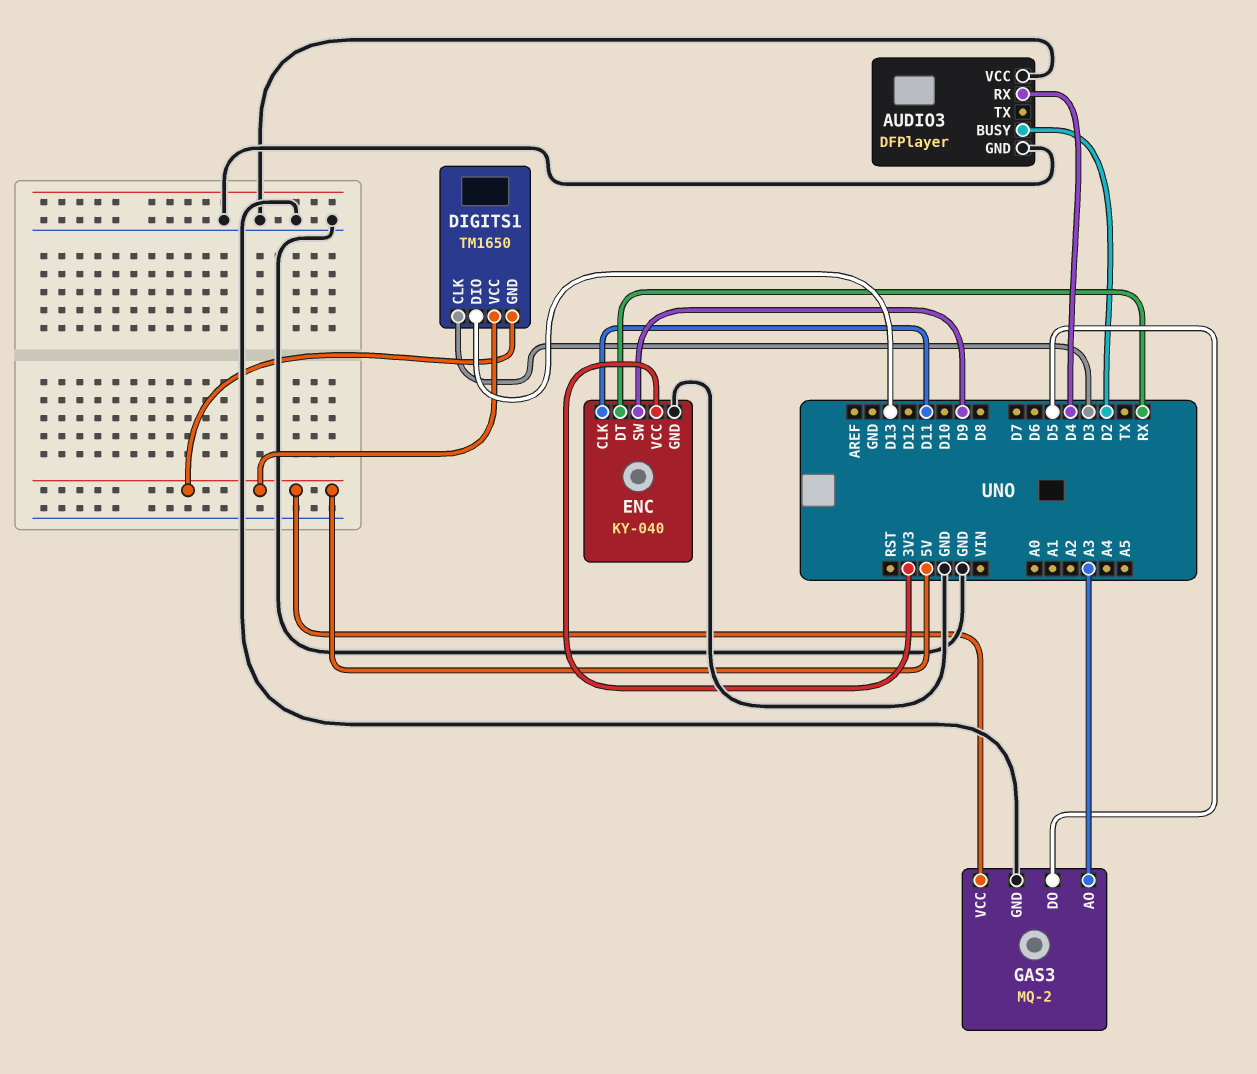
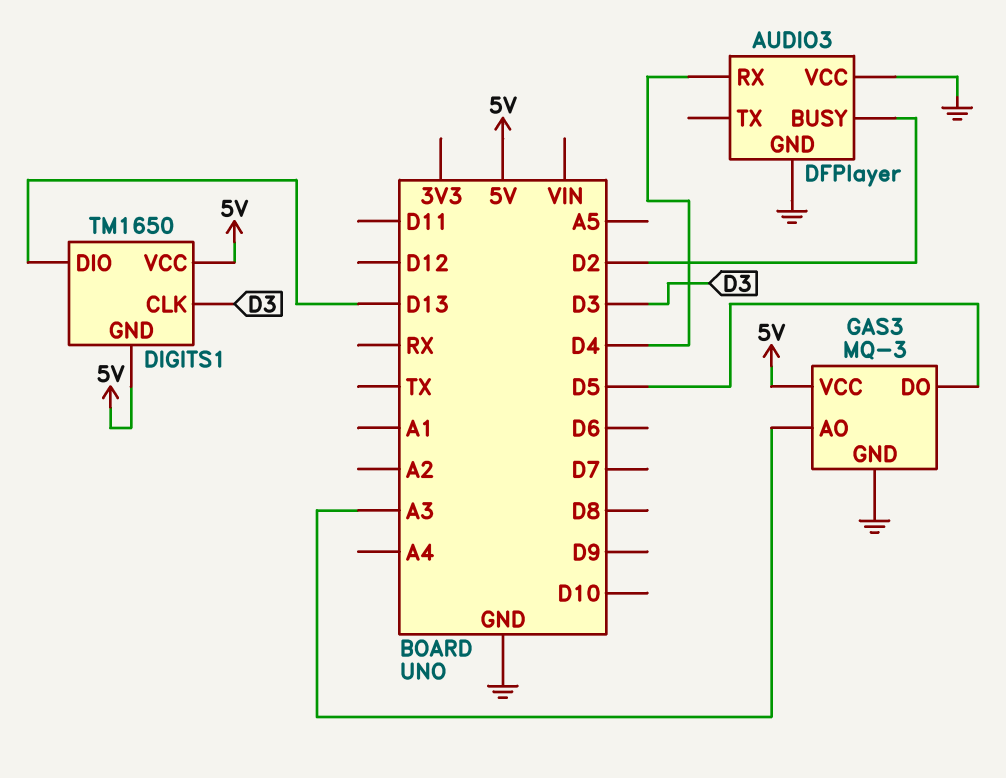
ENC: KY-040 -> none
ENC pin CLK: D11 -> none
ENC pin DT: RX -> none
ENC pin GND: GND -> none
ENC pin SW: D9 -> none
ENC pin VCC: 3V3 -> none
GAS3: MQ-2 -> MQ-3

